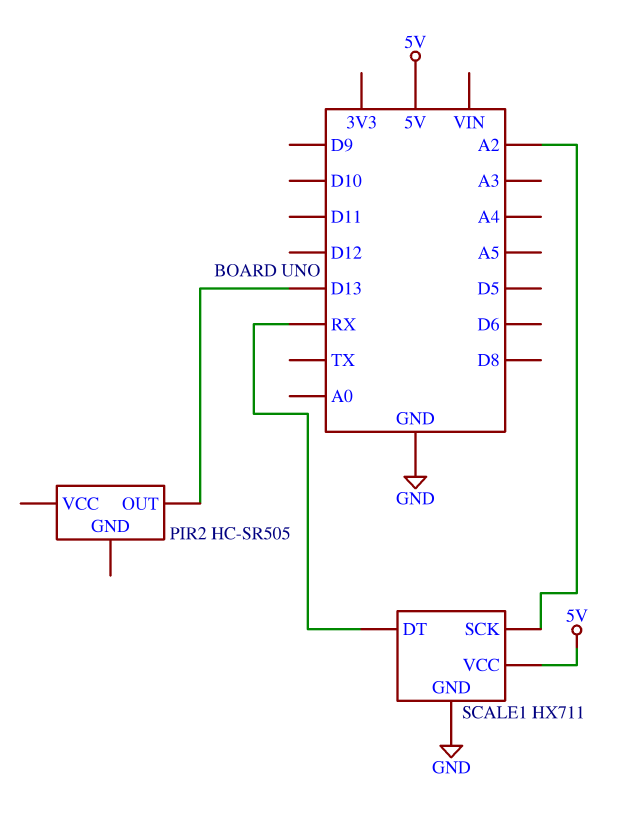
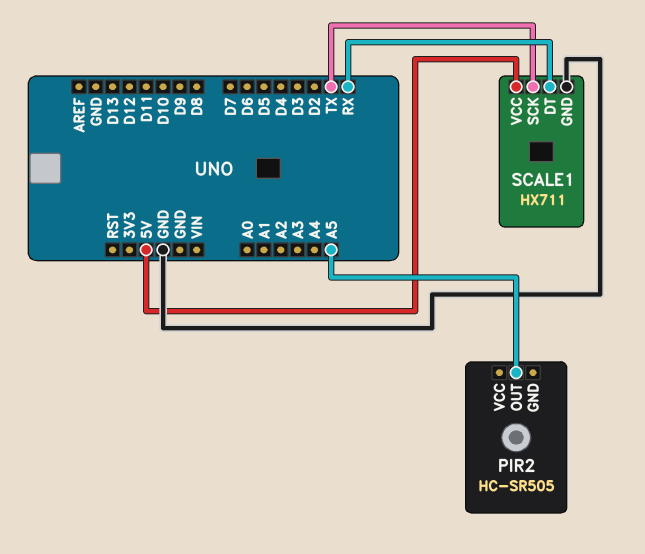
PIR2 pin OUT: D13 -> A5
SCALE1 pin SCK: A2 -> TX

